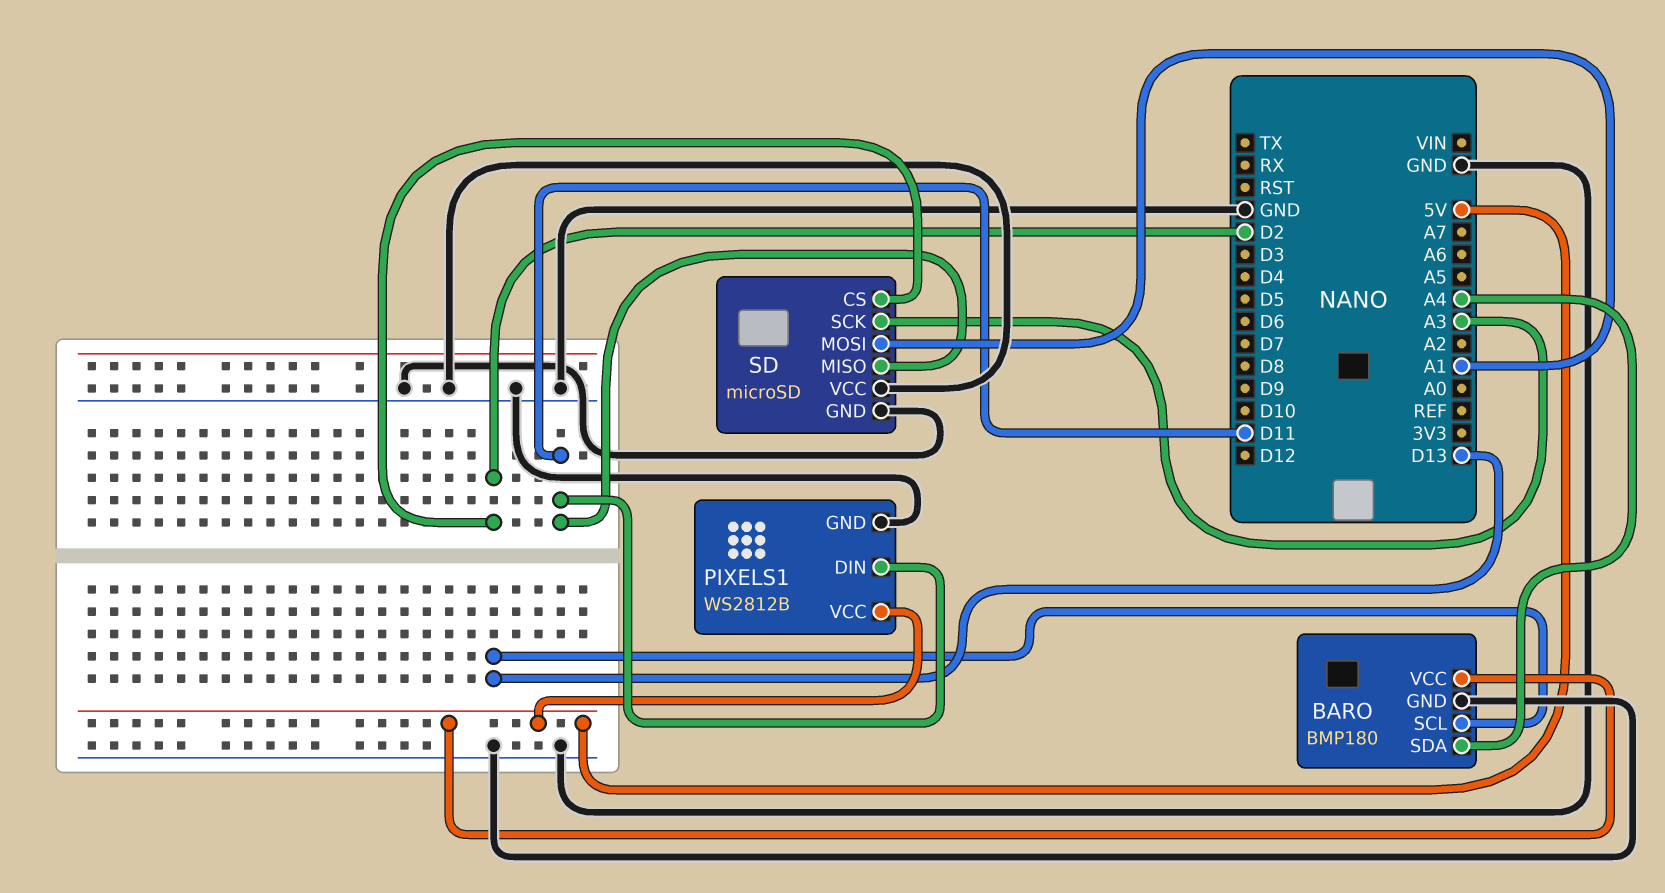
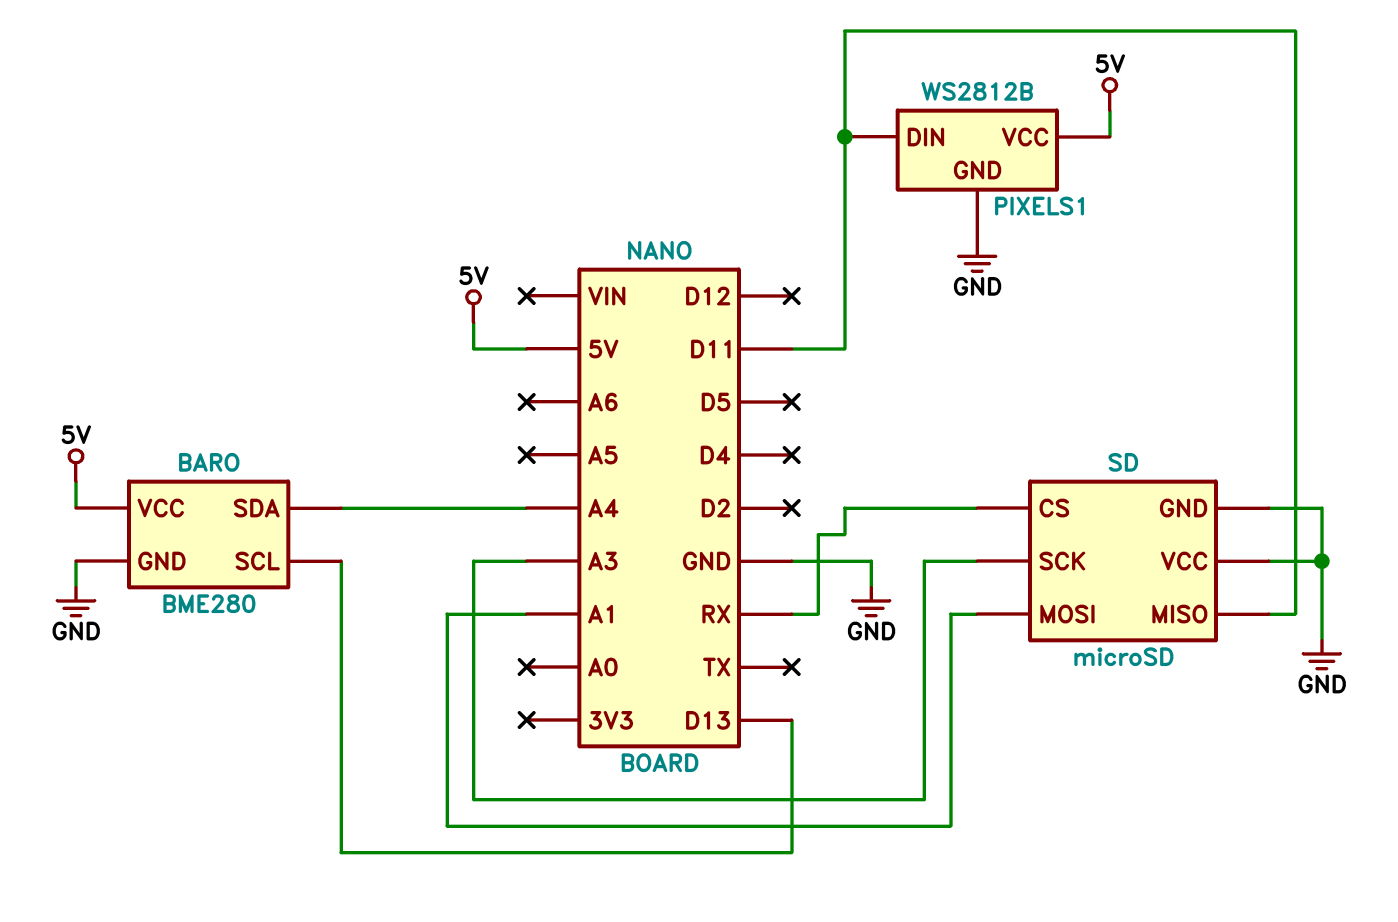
BARO: BMP180 -> BME280
SD pin CS: D2 -> RX

